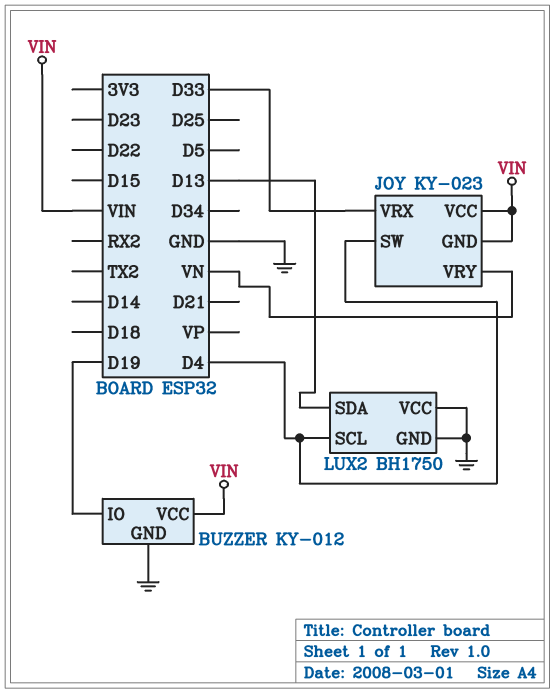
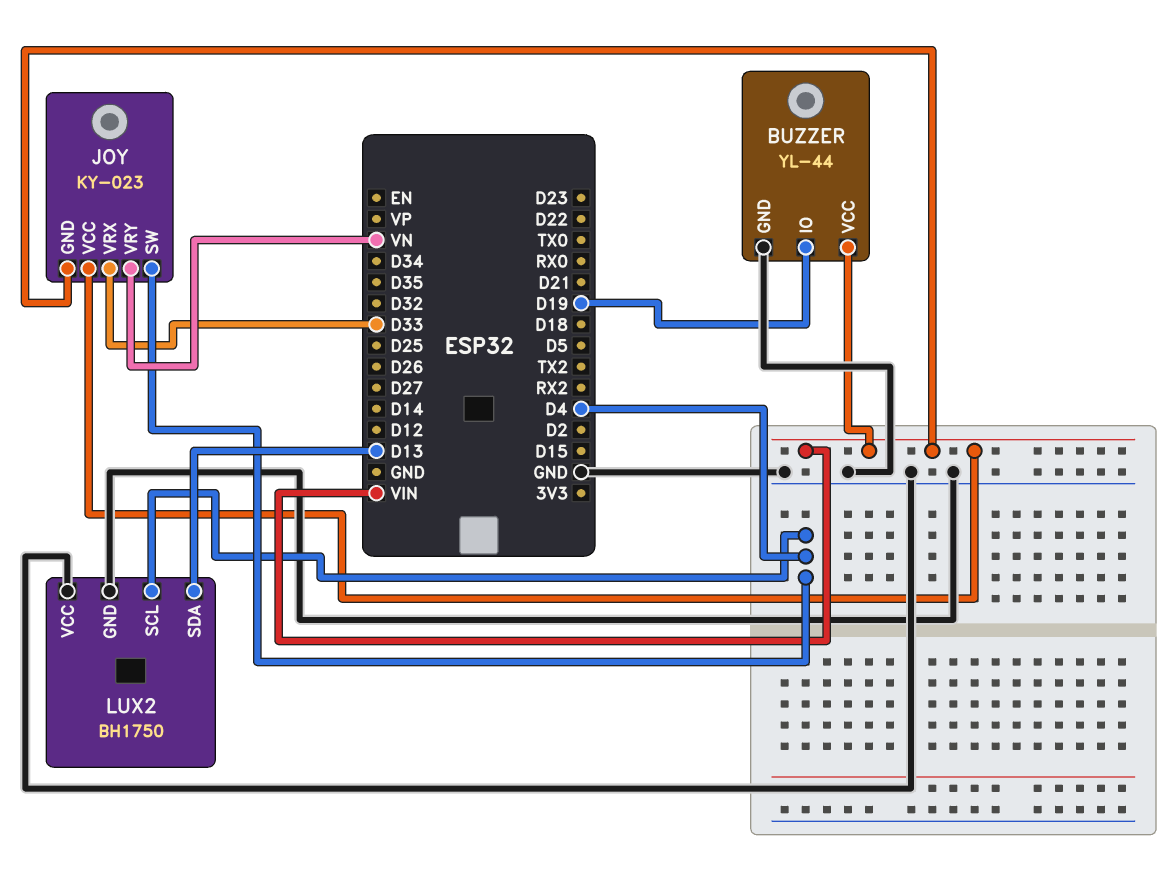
BUZZER: KY-012 -> YL-44

